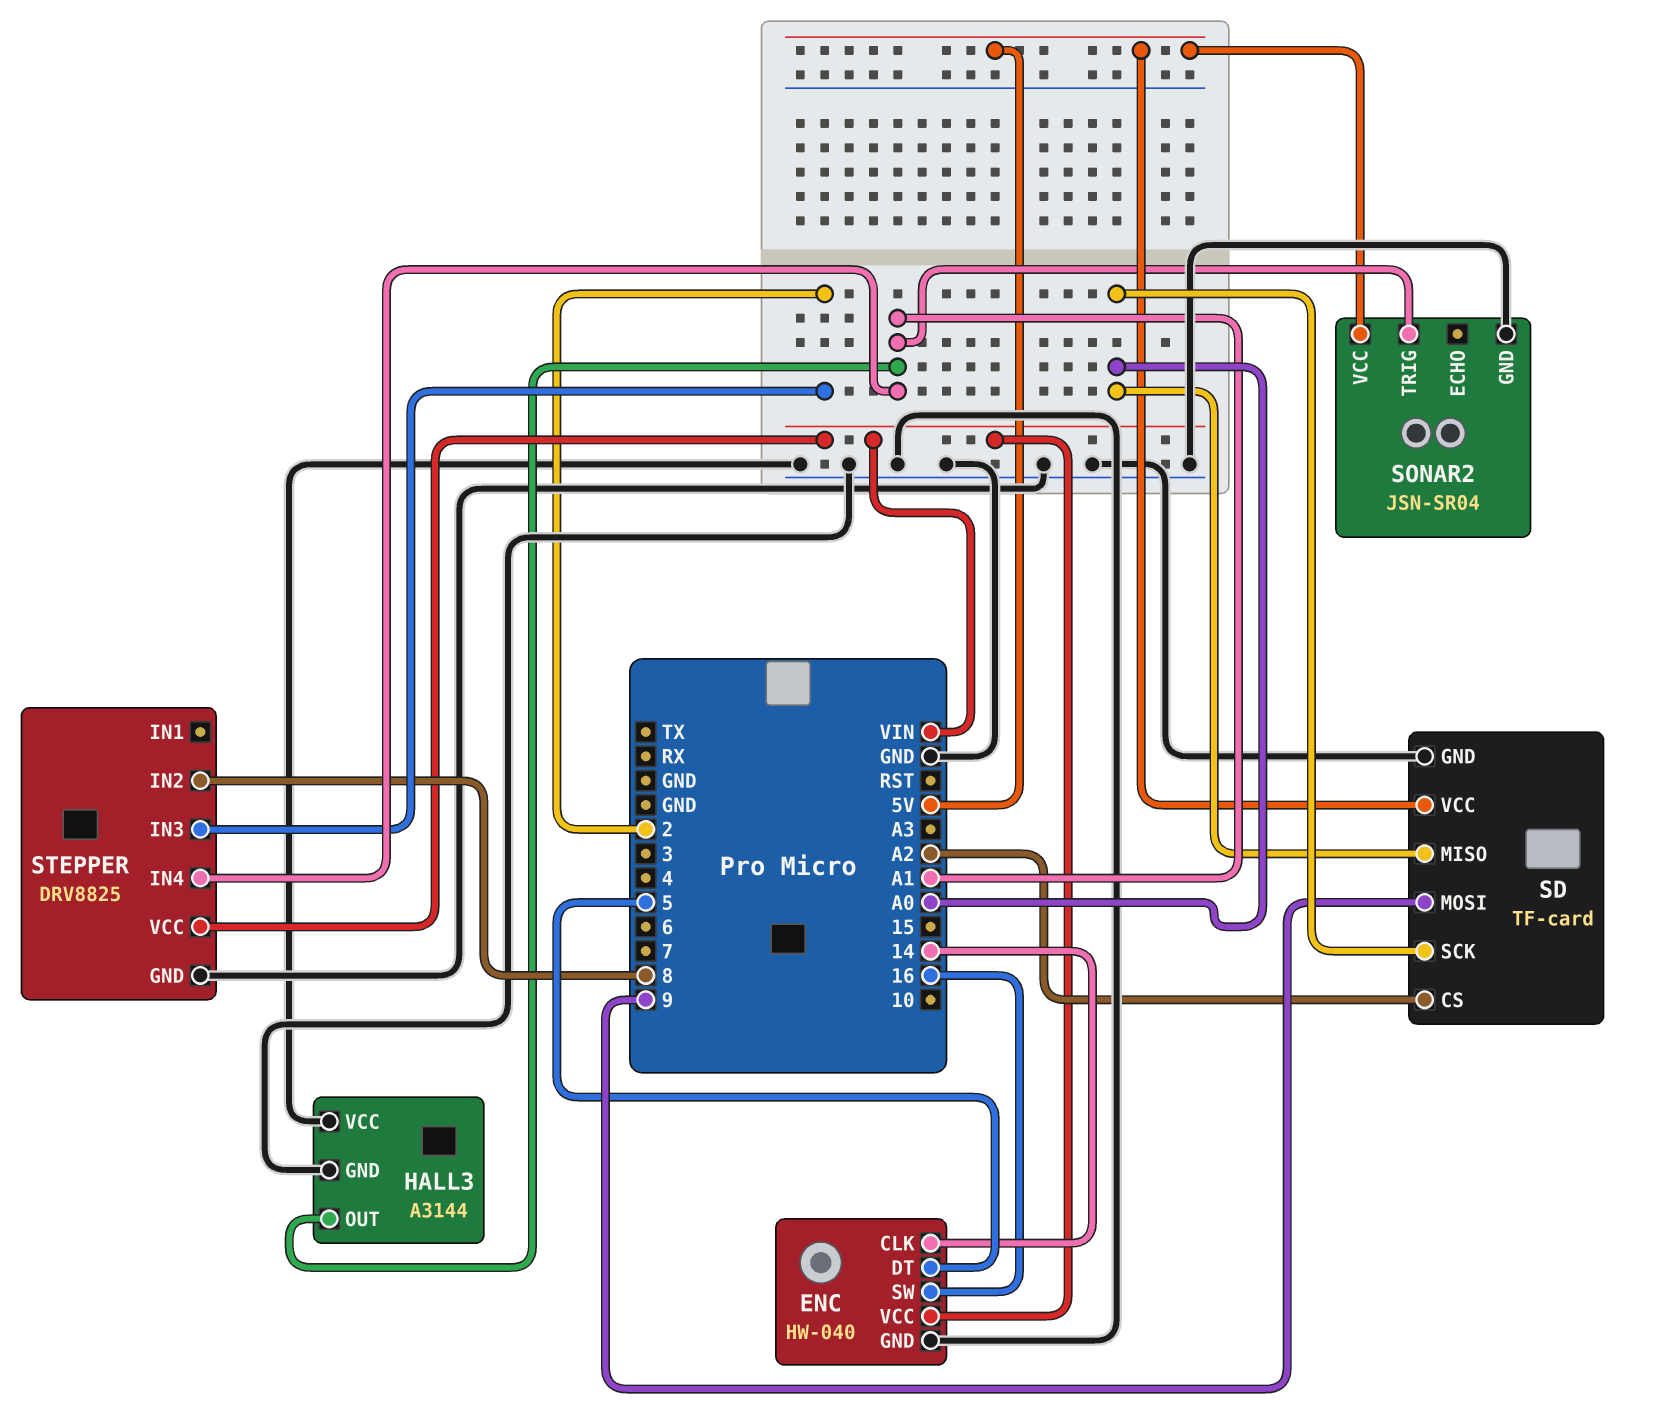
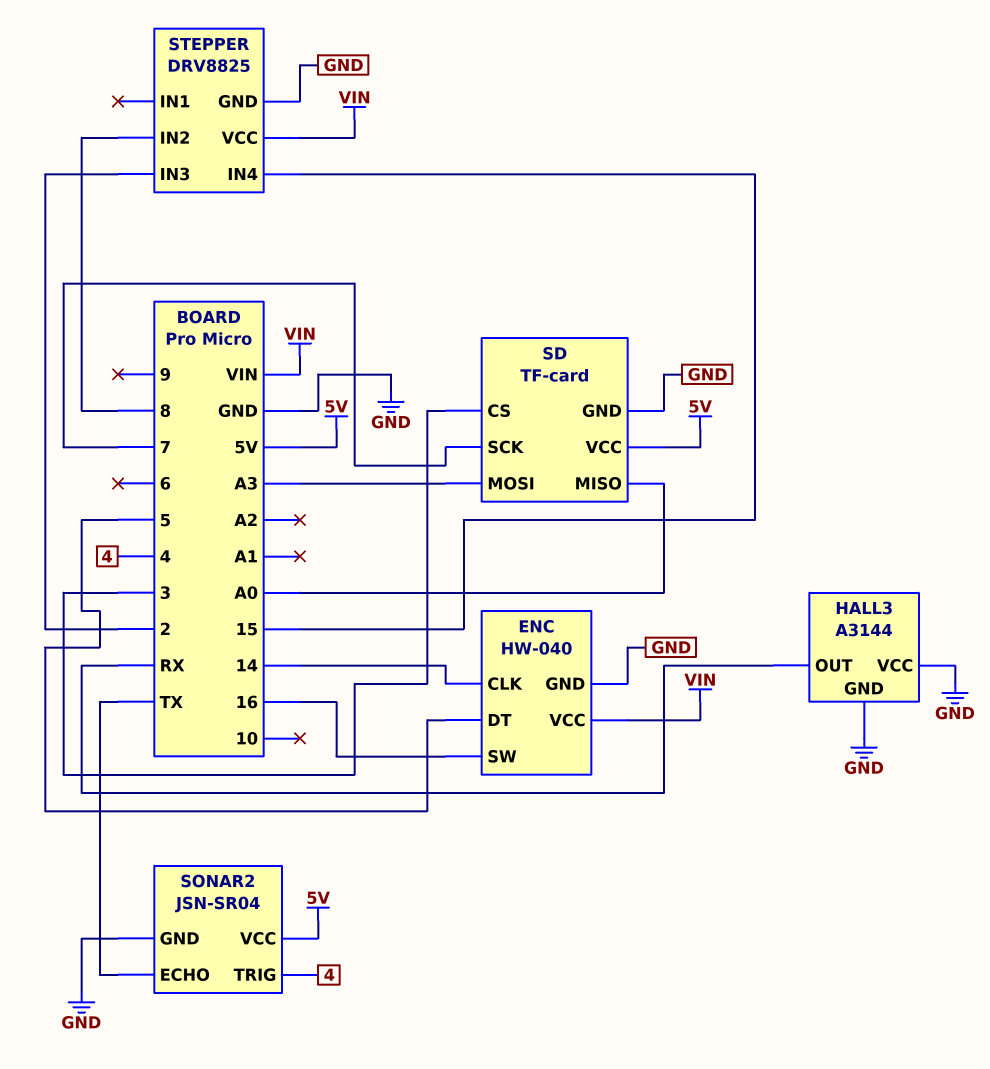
HALL3 pin OUT: A1 -> RX
SD pin CS: A2 -> 3
SD pin MOSI: 9 -> A3
SD pin SCK: A0 -> 7
SONAR2 pin ECHO: none -> TX
SONAR2 pin TRIG: A1 -> 4
STEPPER pin IN4: A1 -> 15

